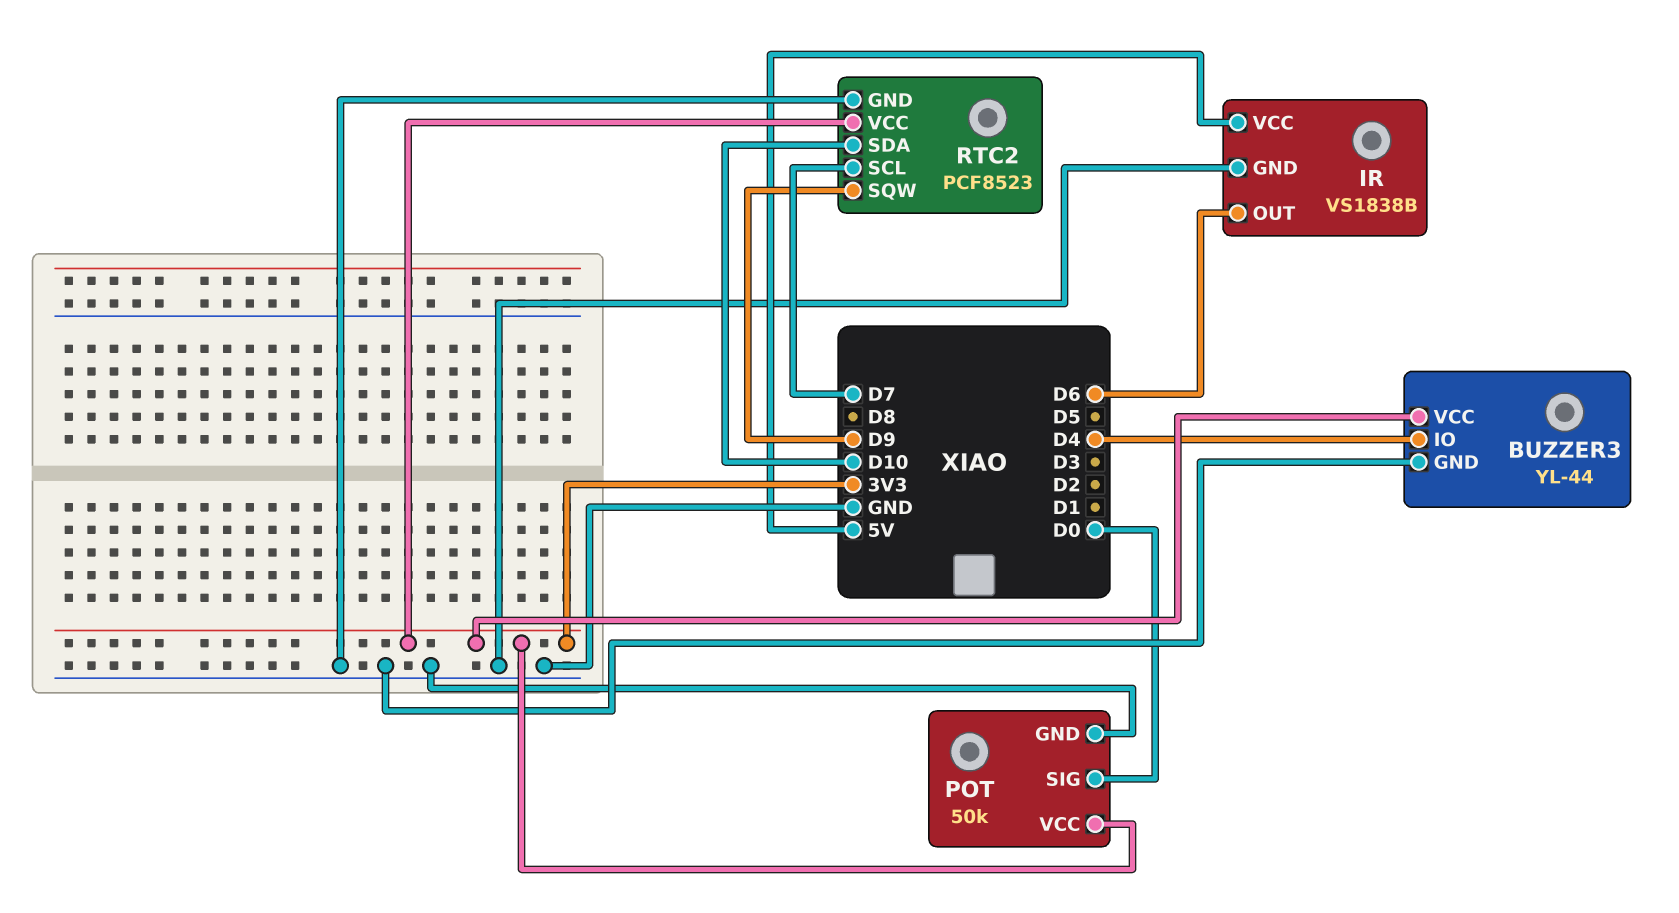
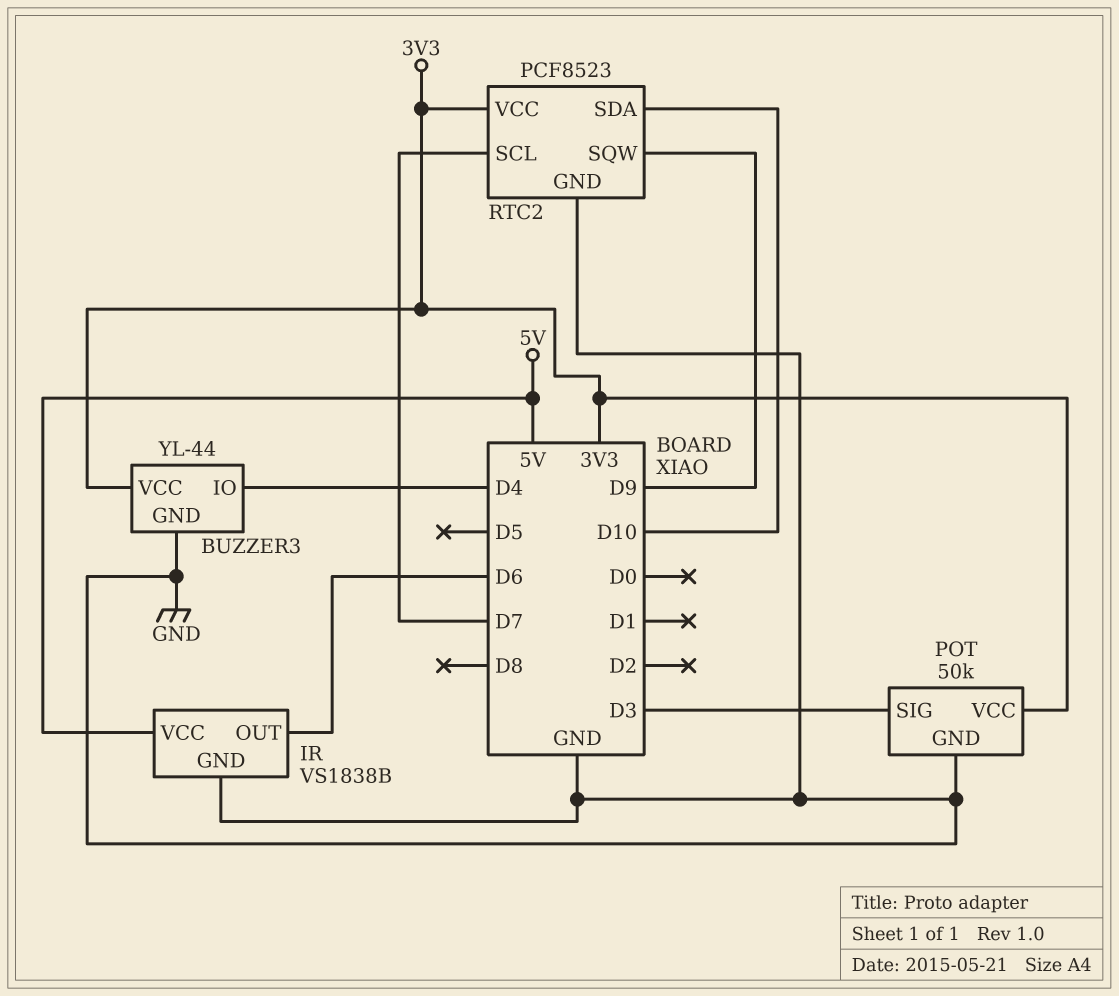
POT pin SIG: D0 -> D3

